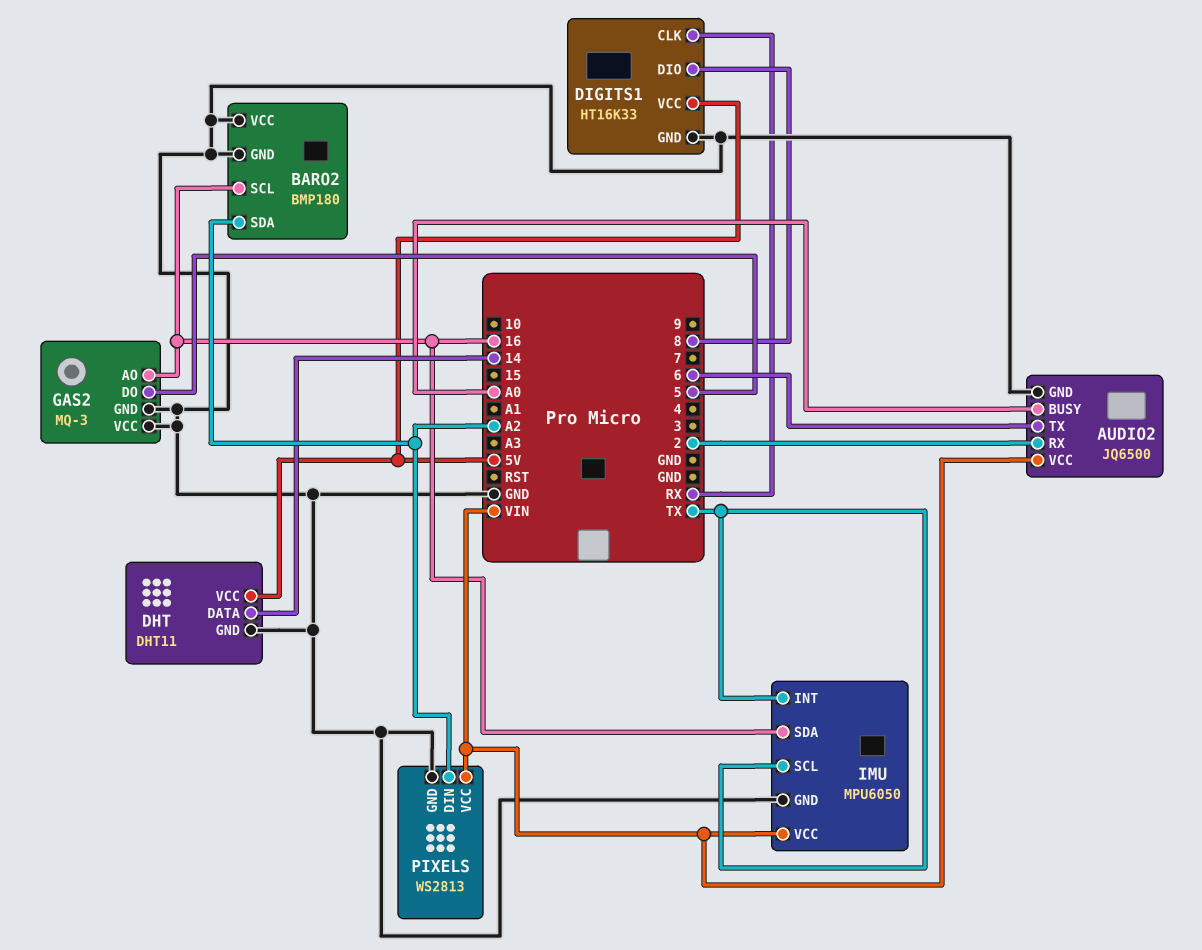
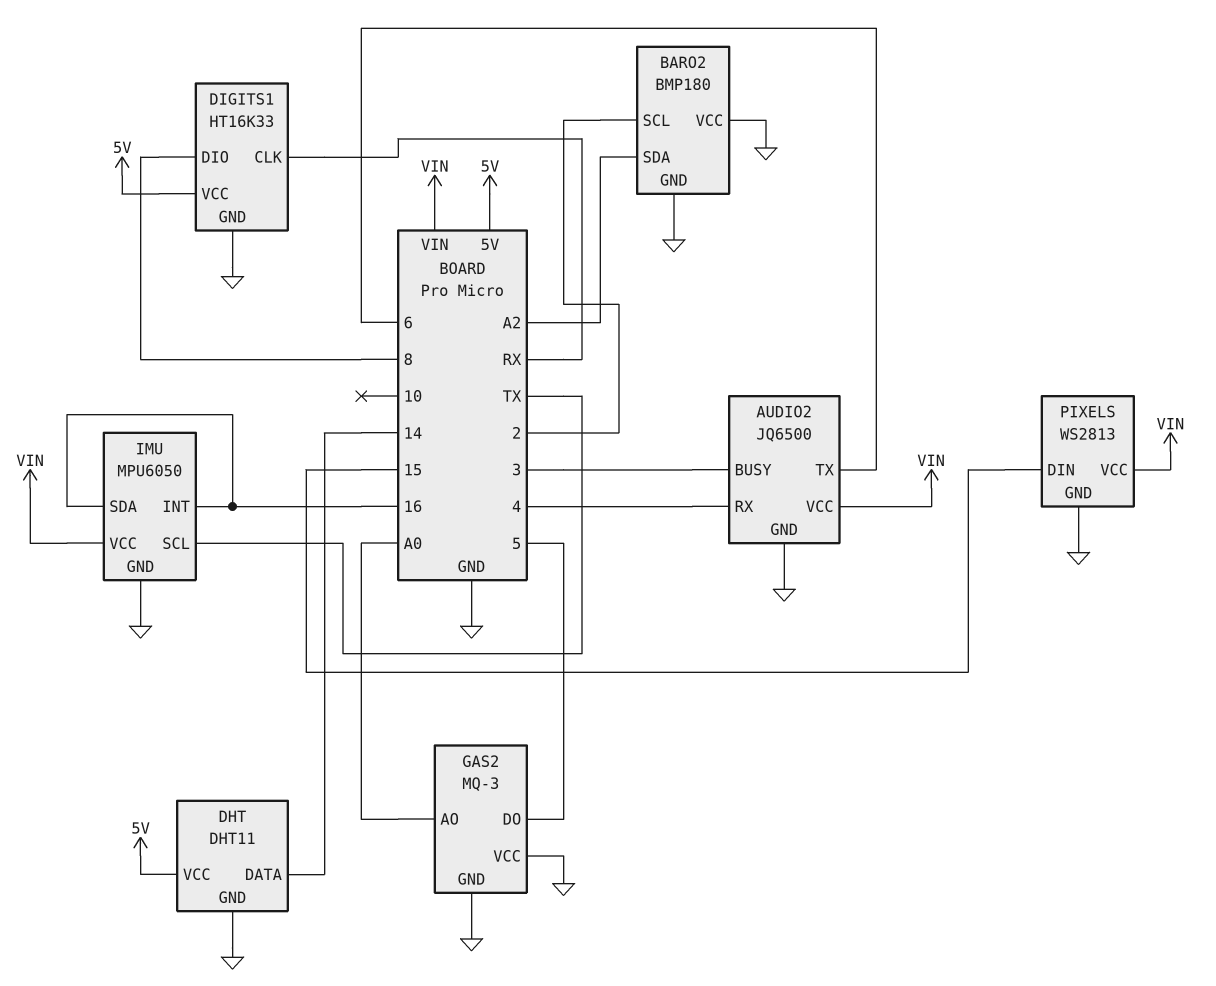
AUDIO2 pin BUSY: A0 -> 3
AUDIO2 pin RX: 2 -> 4
BARO2 pin SCL: 16 -> 2
GAS2 pin AO: 16 -> A0
IMU pin INT: TX -> 16
PIXELS pin DIN: A2 -> 15

